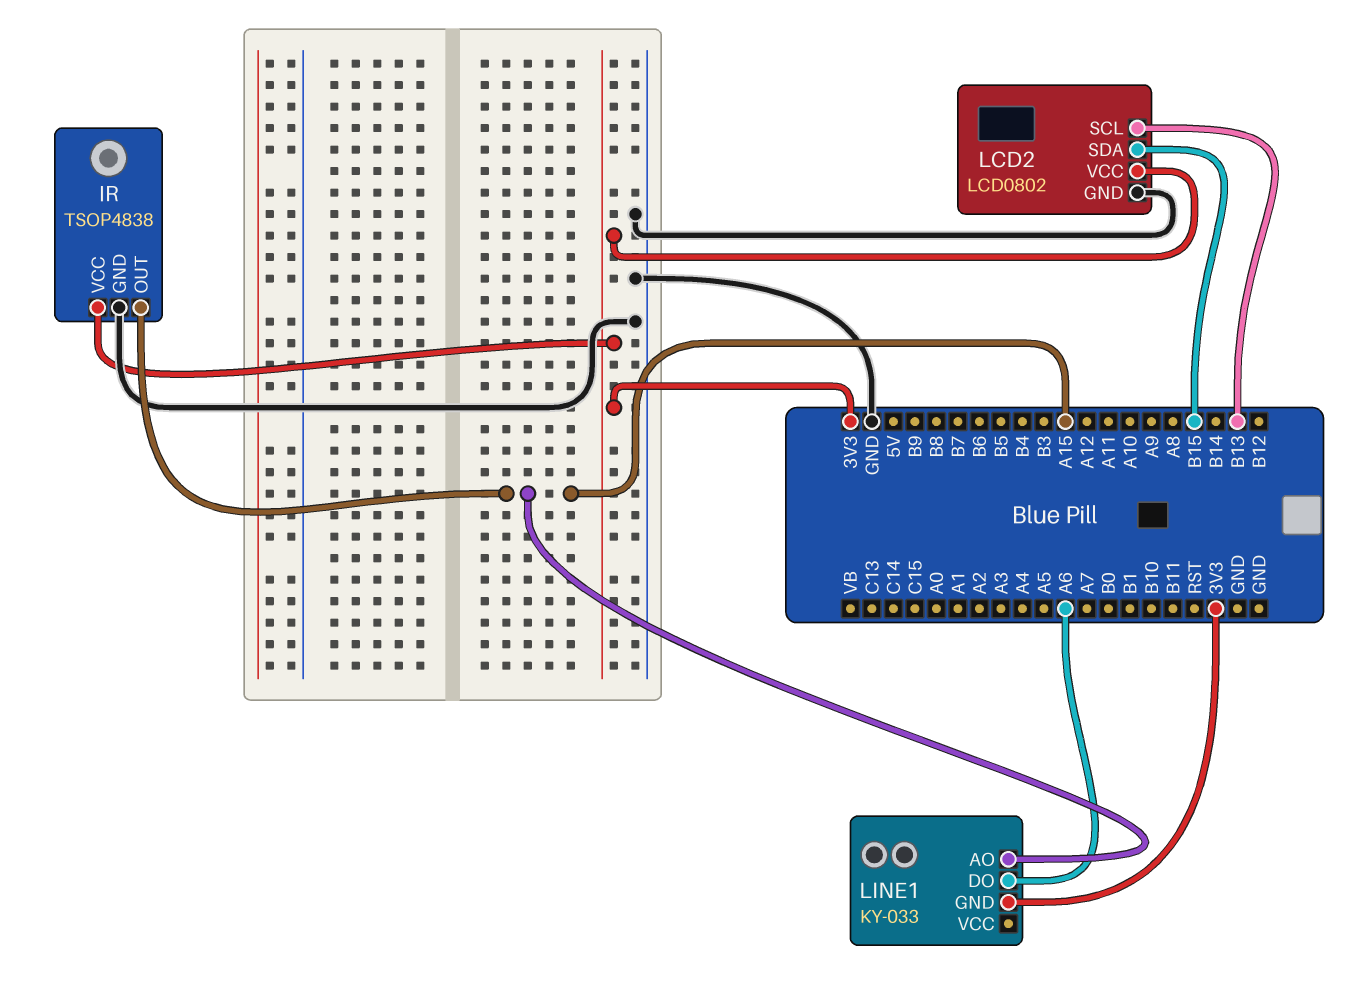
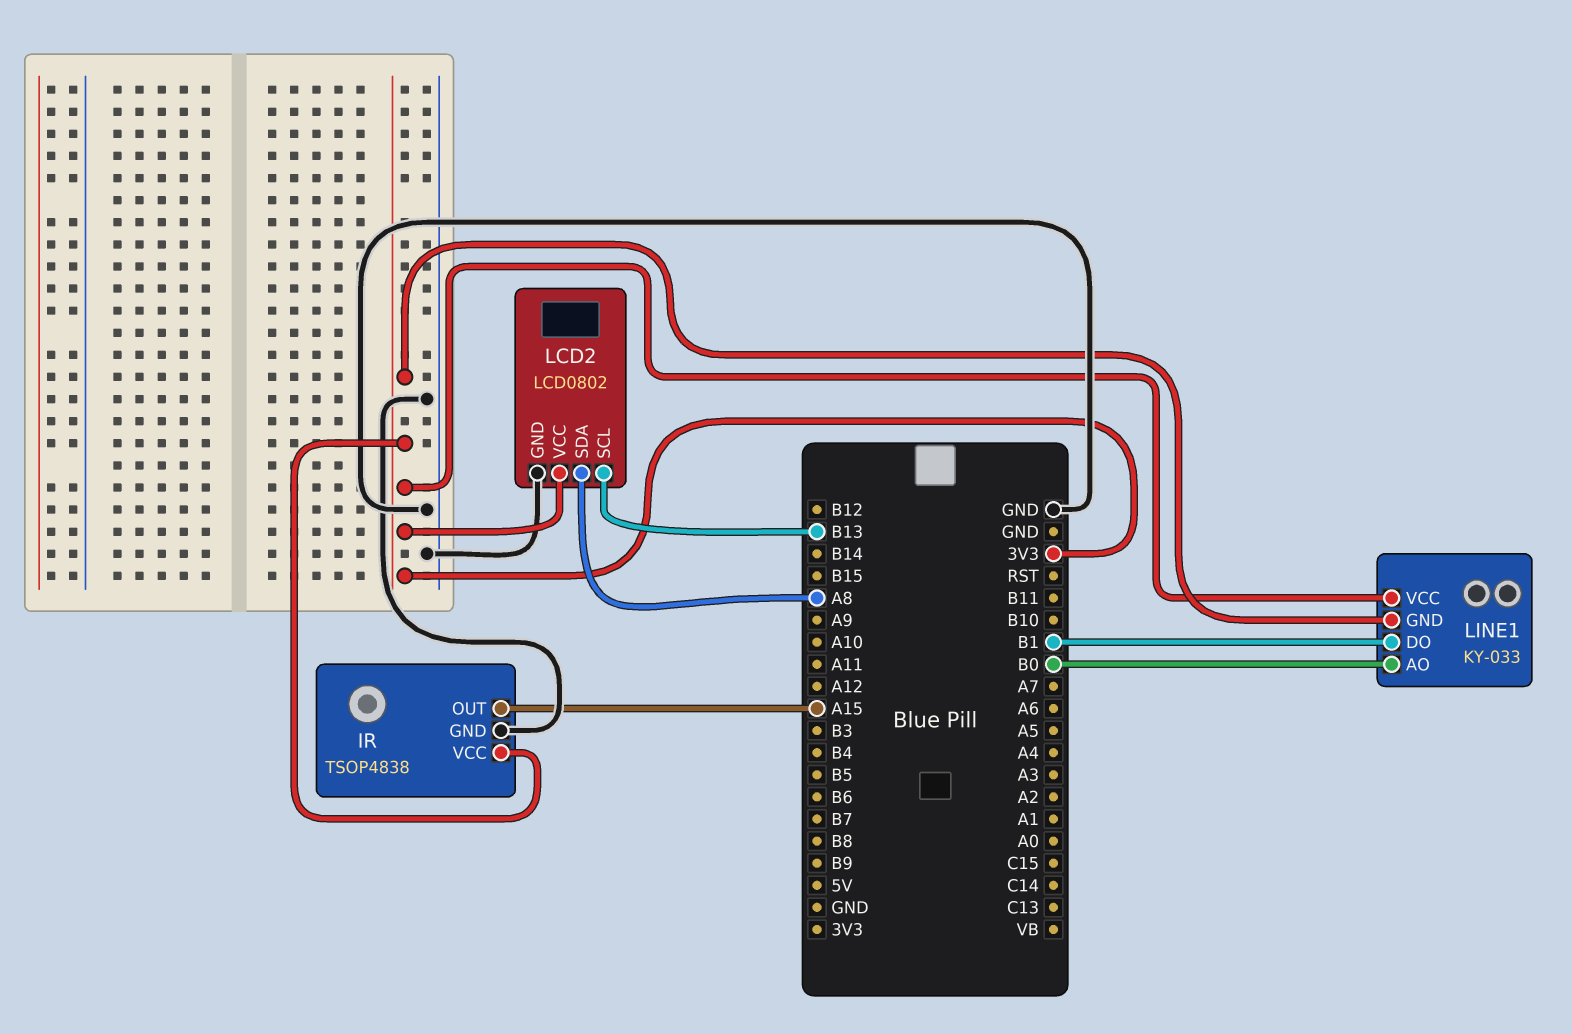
LCD2 pin SDA: B15 -> A8
LINE1 pin AO: A15 -> B0
LINE1 pin DO: A6 -> B1
LINE1 pin VCC: none -> 3V3

